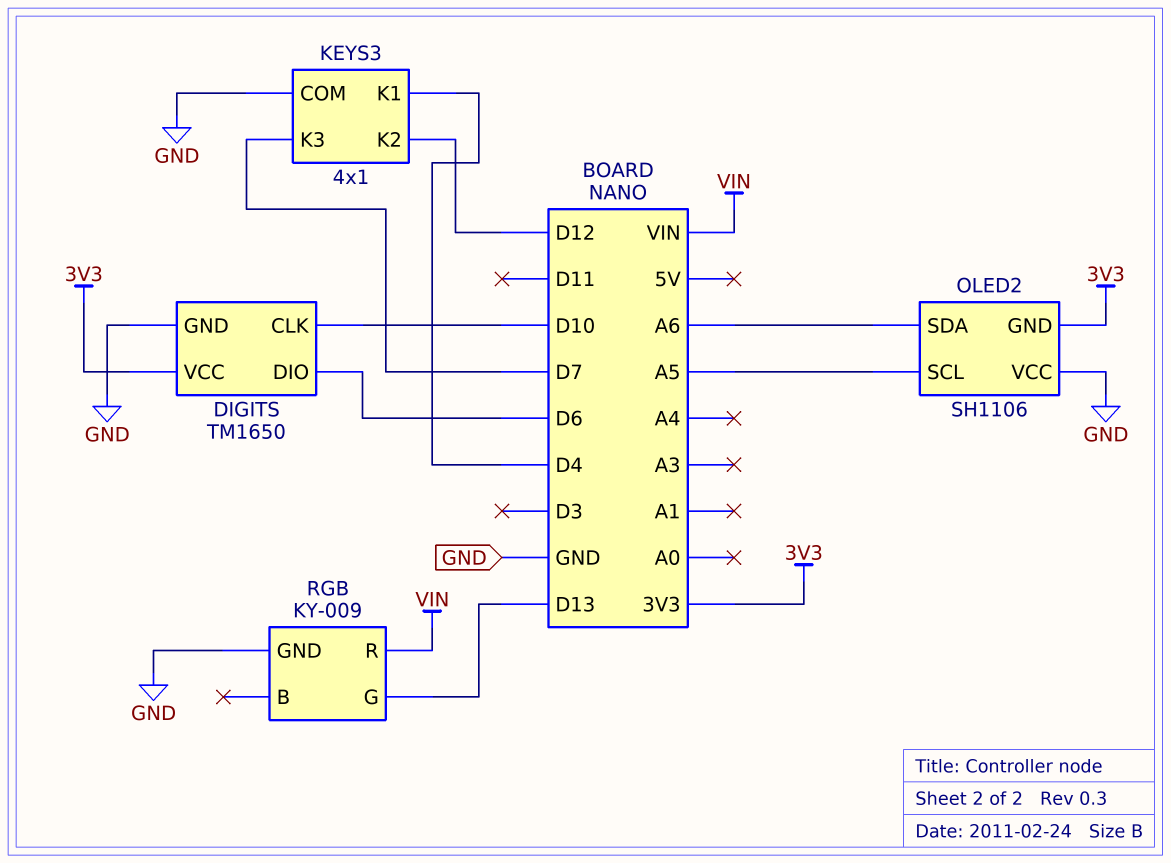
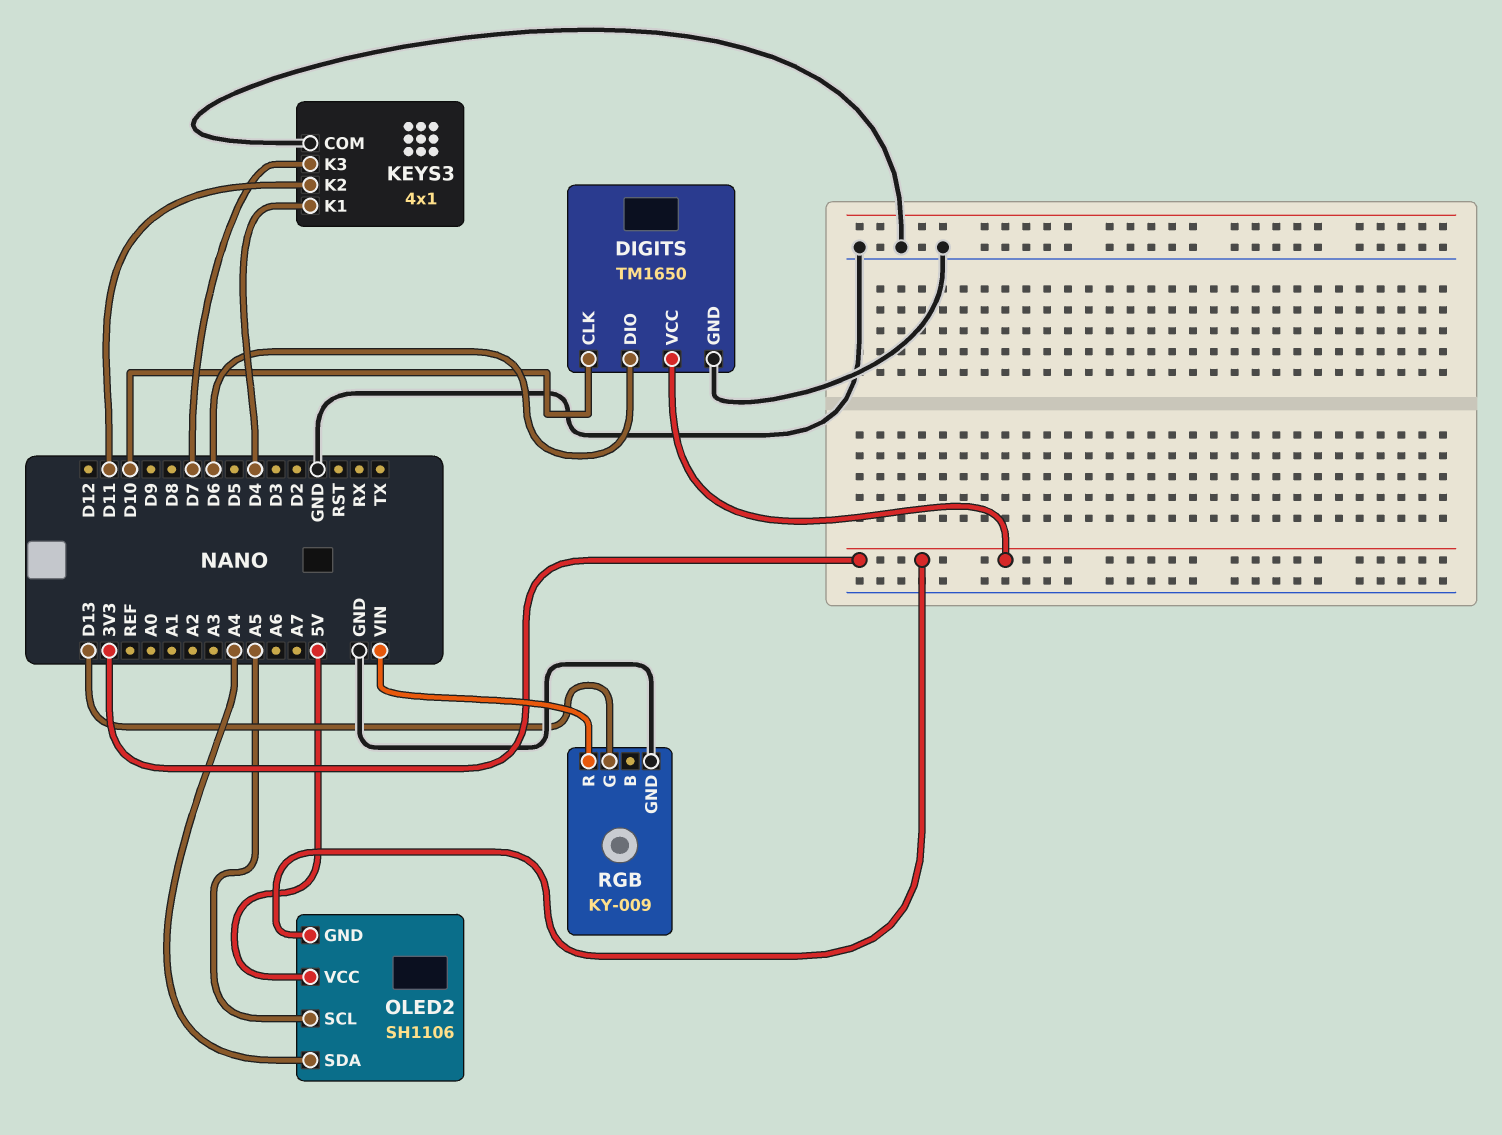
KEYS3 pin K2: D12 -> D11
OLED2 pin SDA: A6 -> A4
OLED2 pin VCC: GND -> 5V

